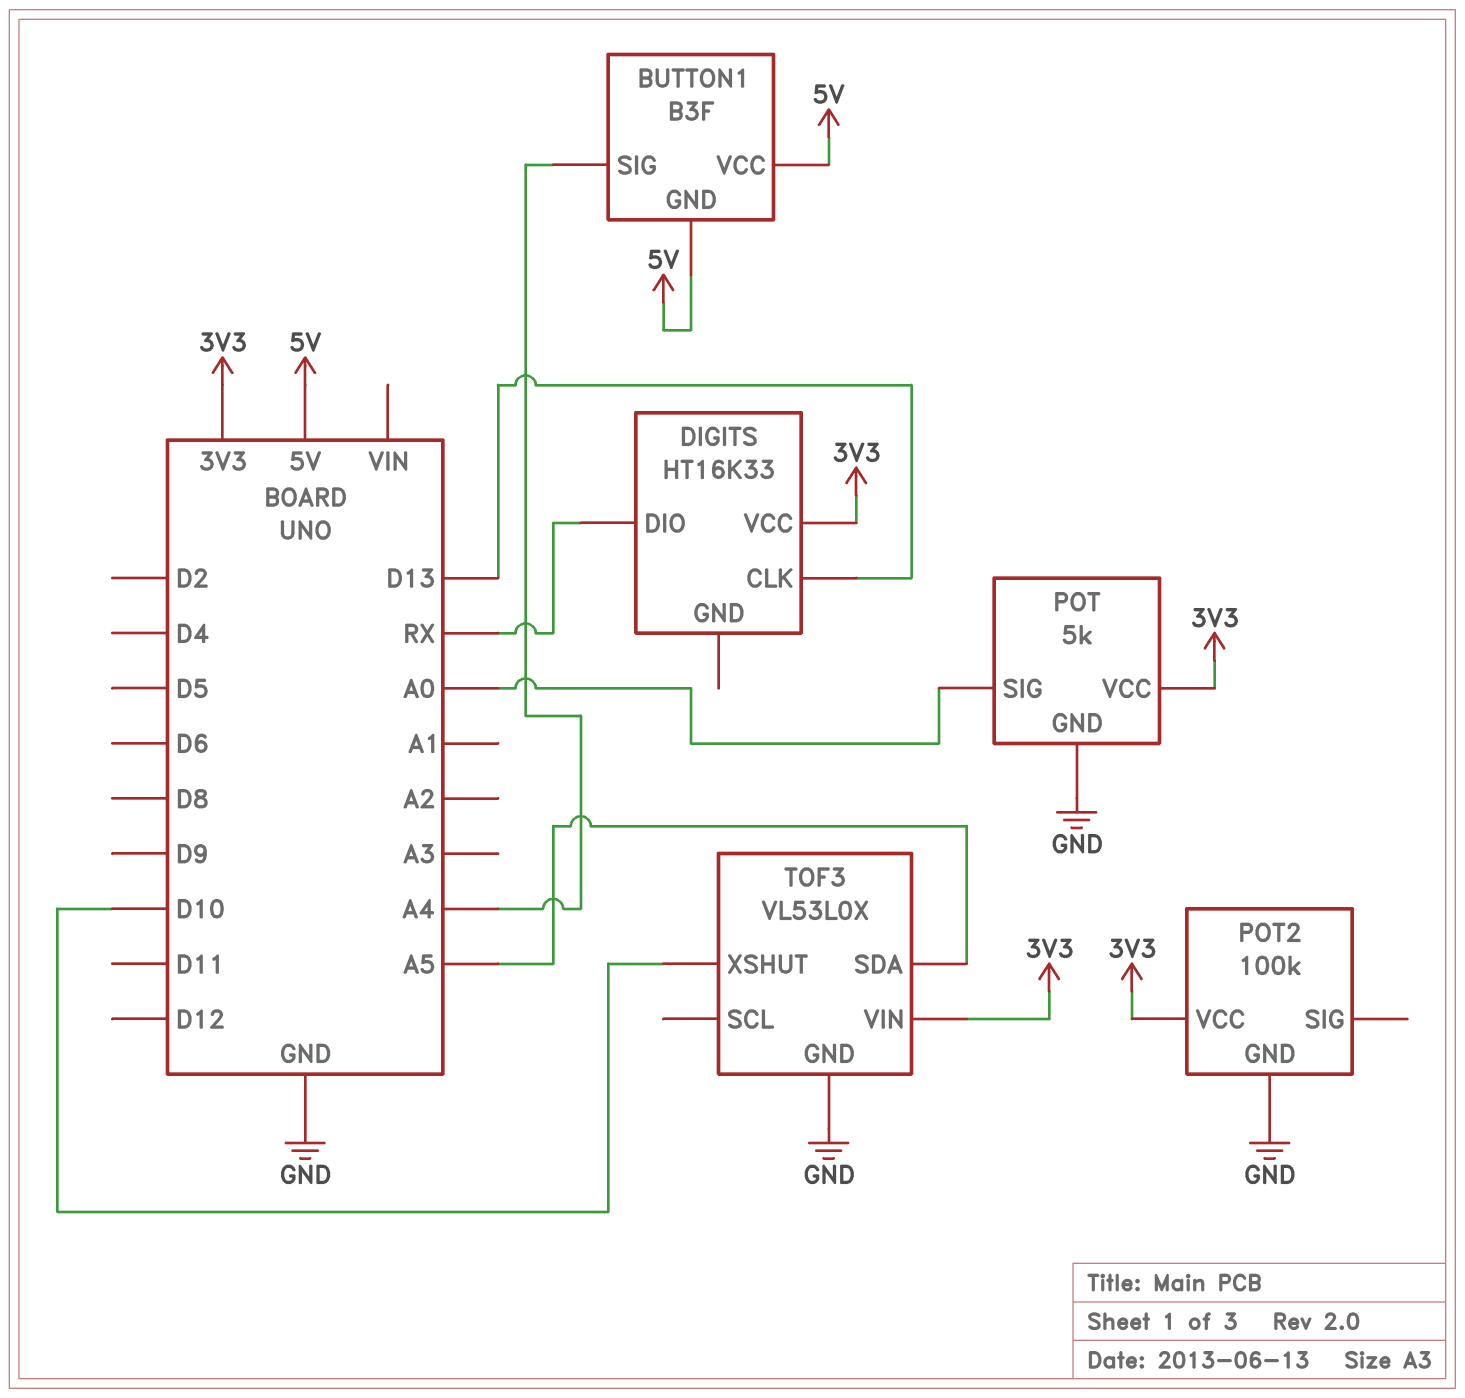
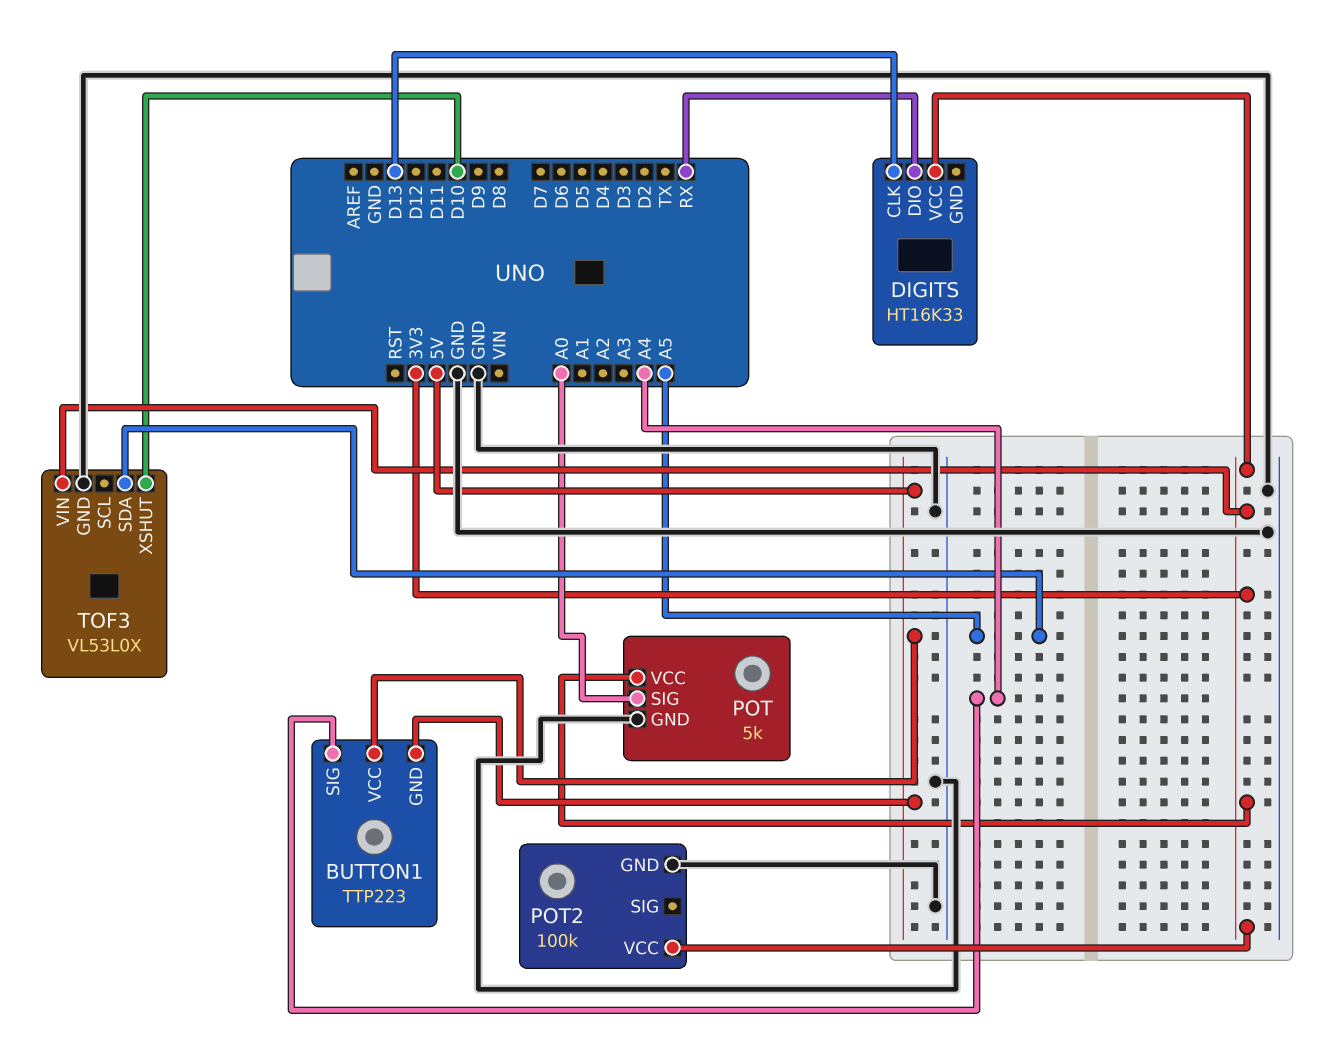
BUTTON1: B3F -> TTP223

